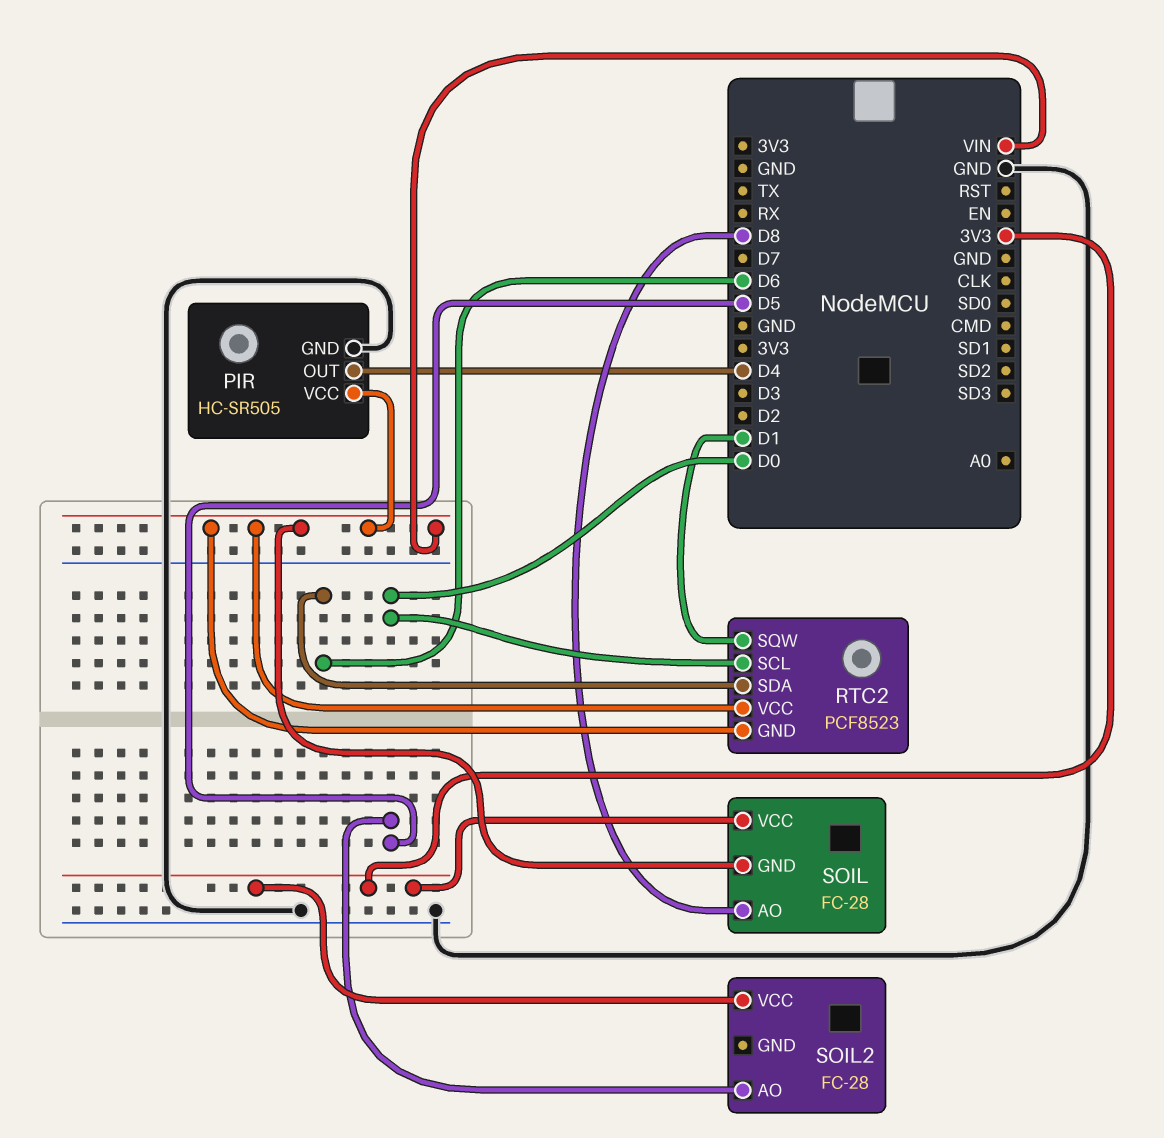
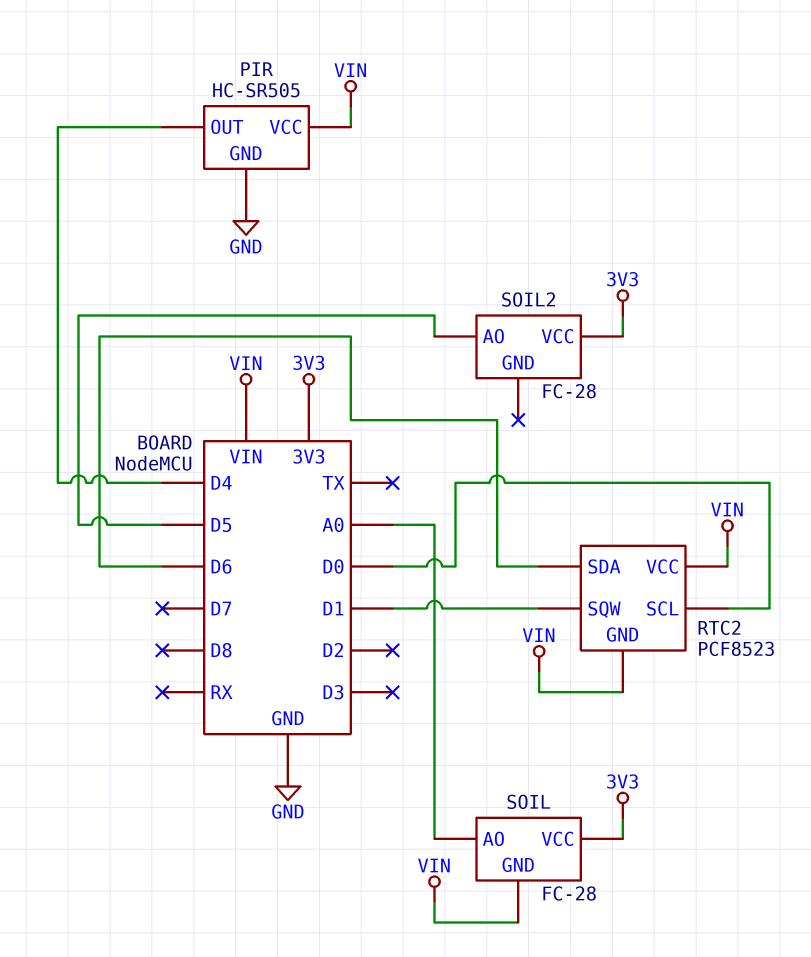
SOIL pin AO: D8 -> A0

